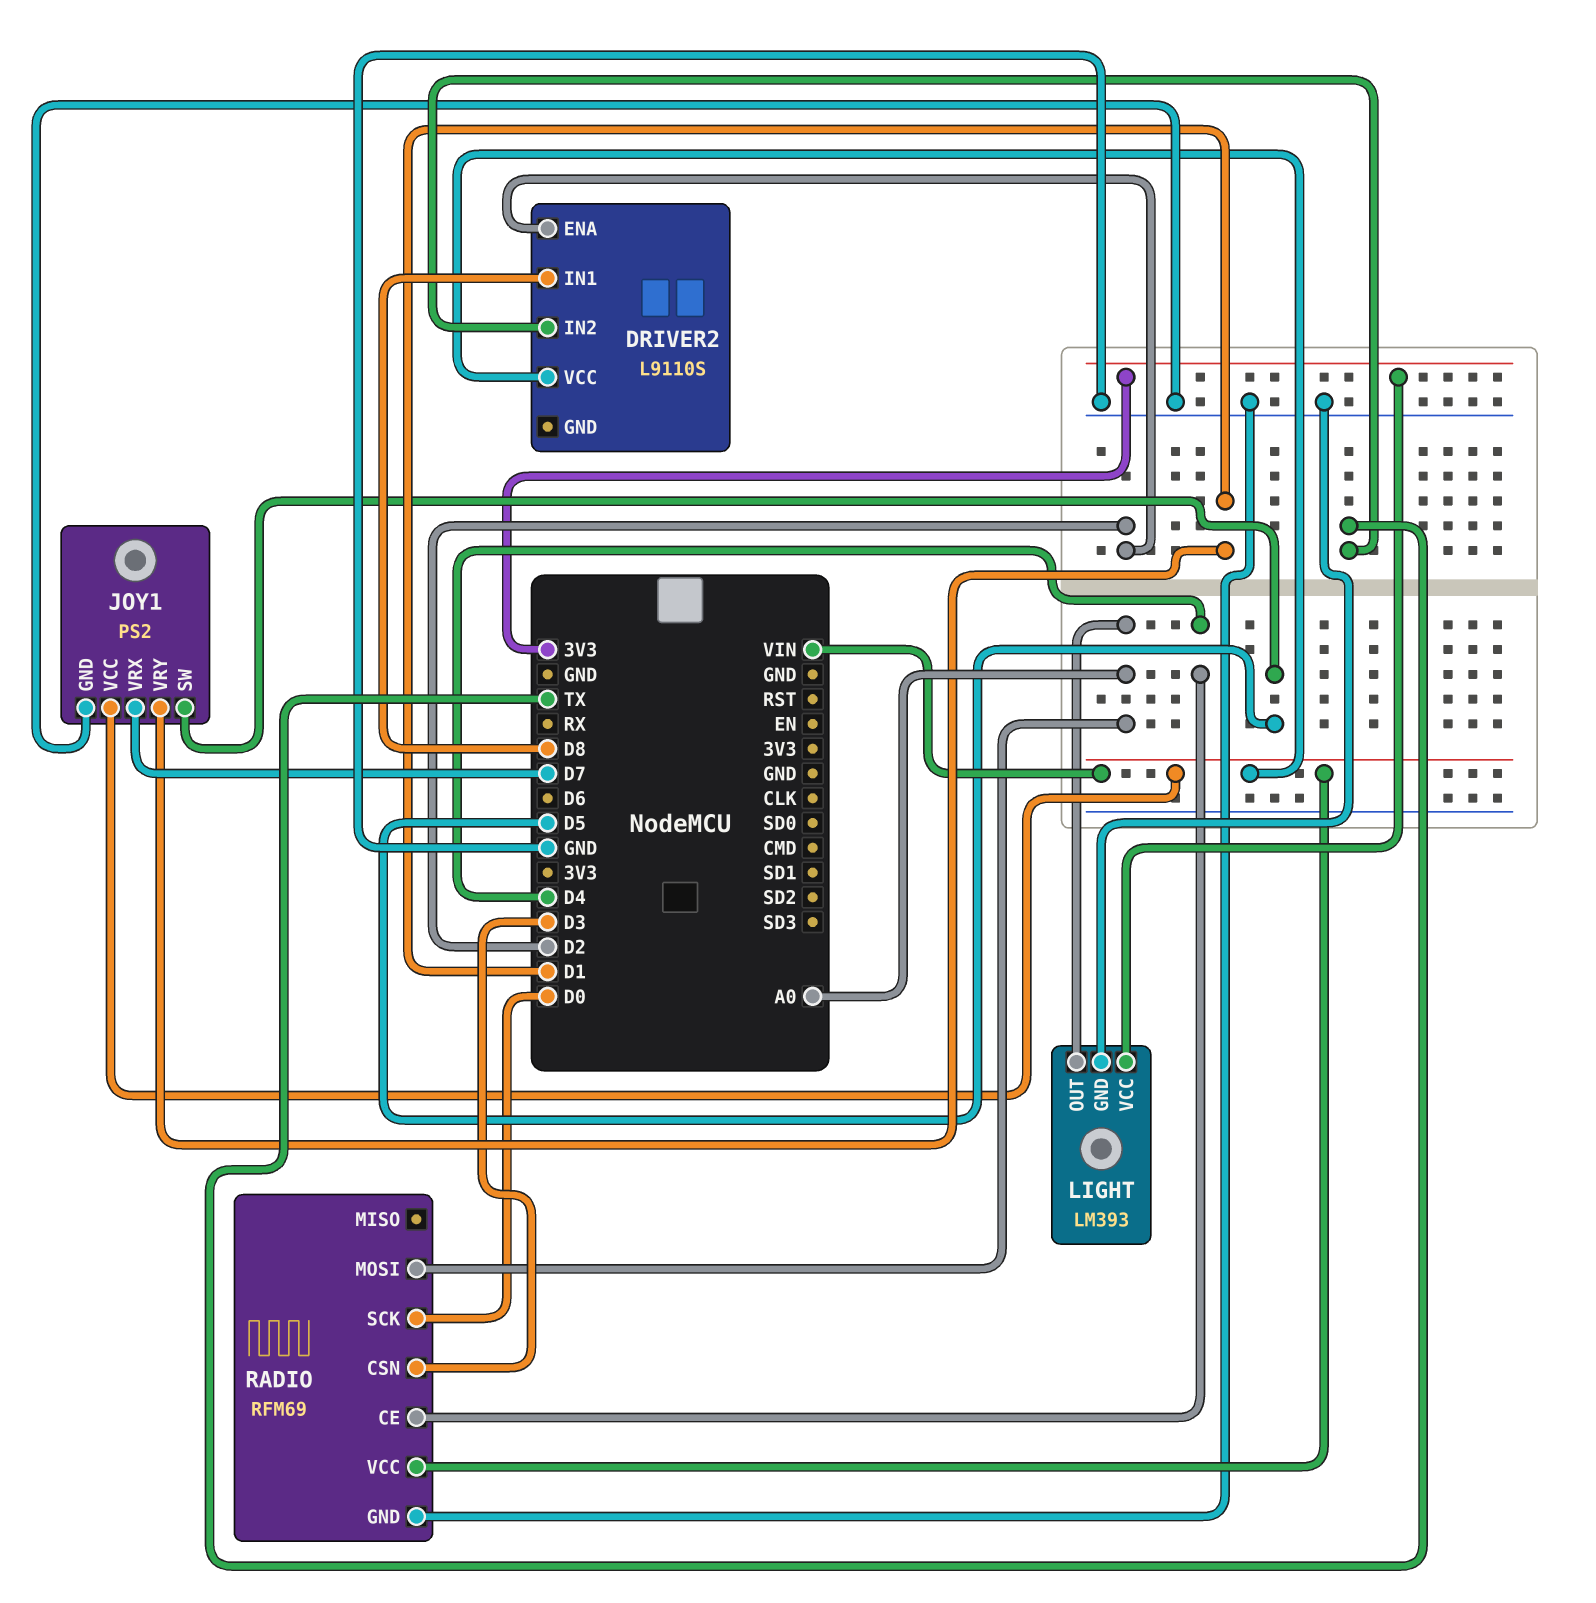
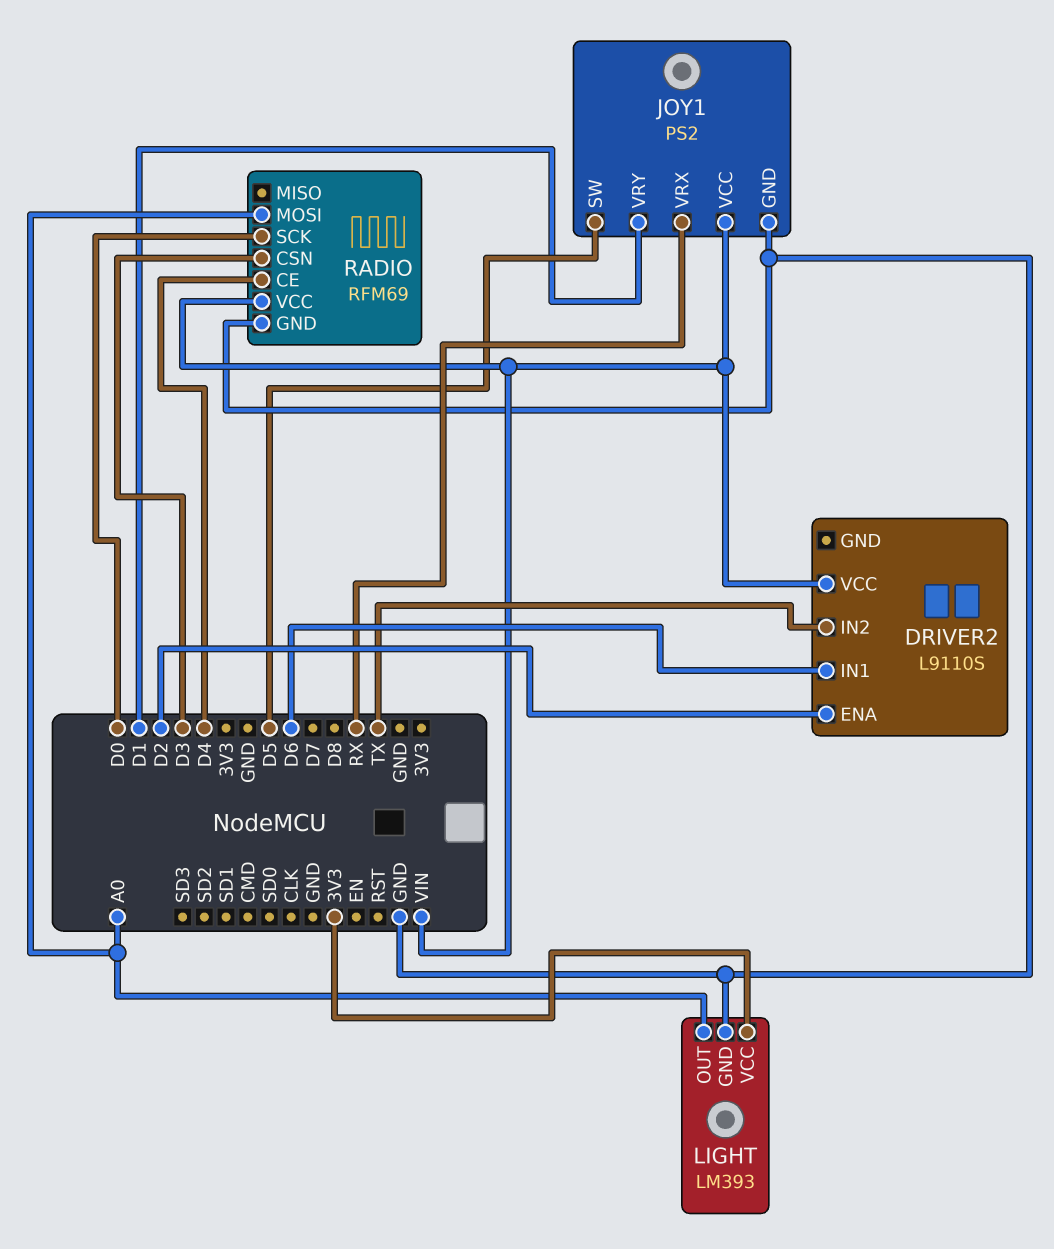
DRIVER2 pin IN1: D8 -> D6
JOY1 pin VRX: D7 -> RX

